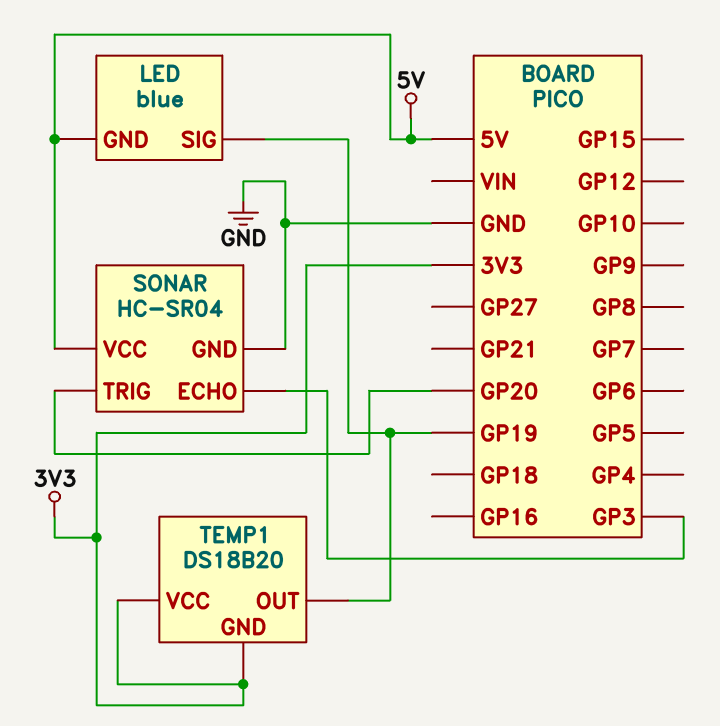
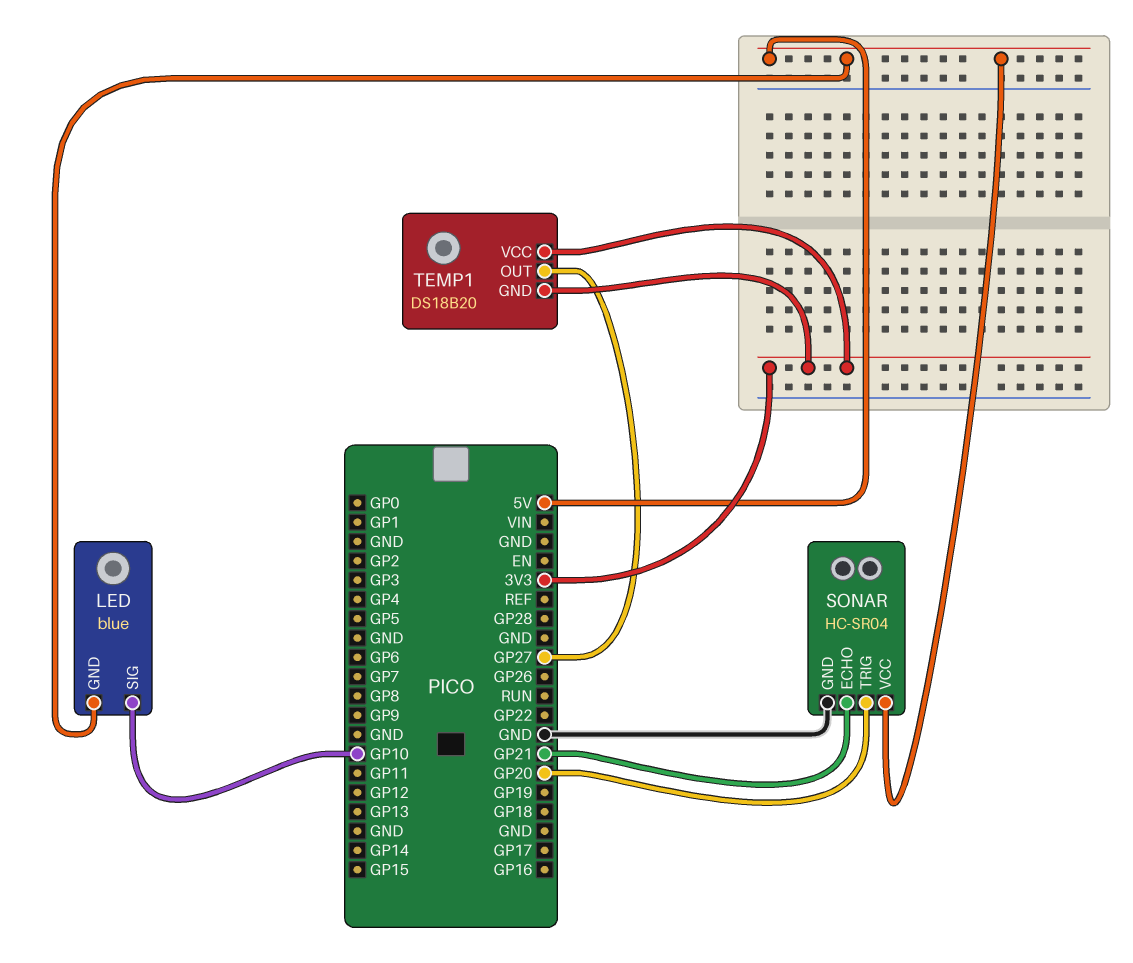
LED pin SIG: GP19 -> GP10
SONAR pin ECHO: GP3 -> GP21
TEMP1 pin OUT: GP19 -> GP27

